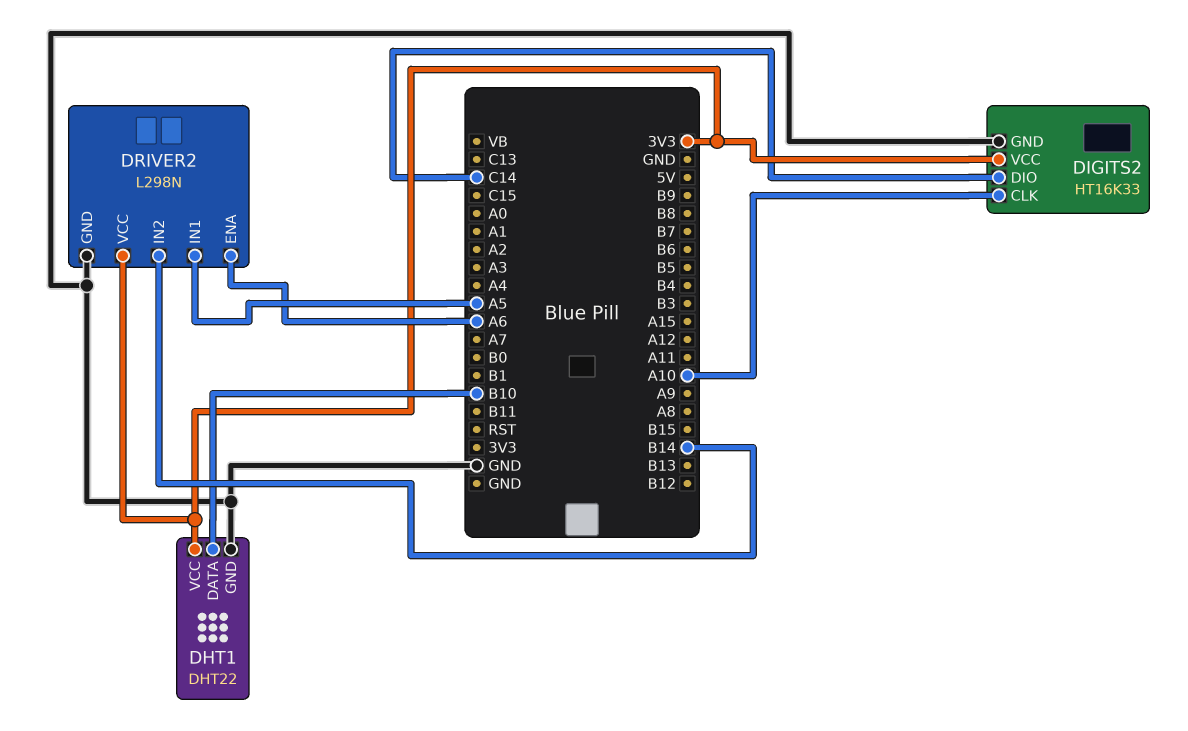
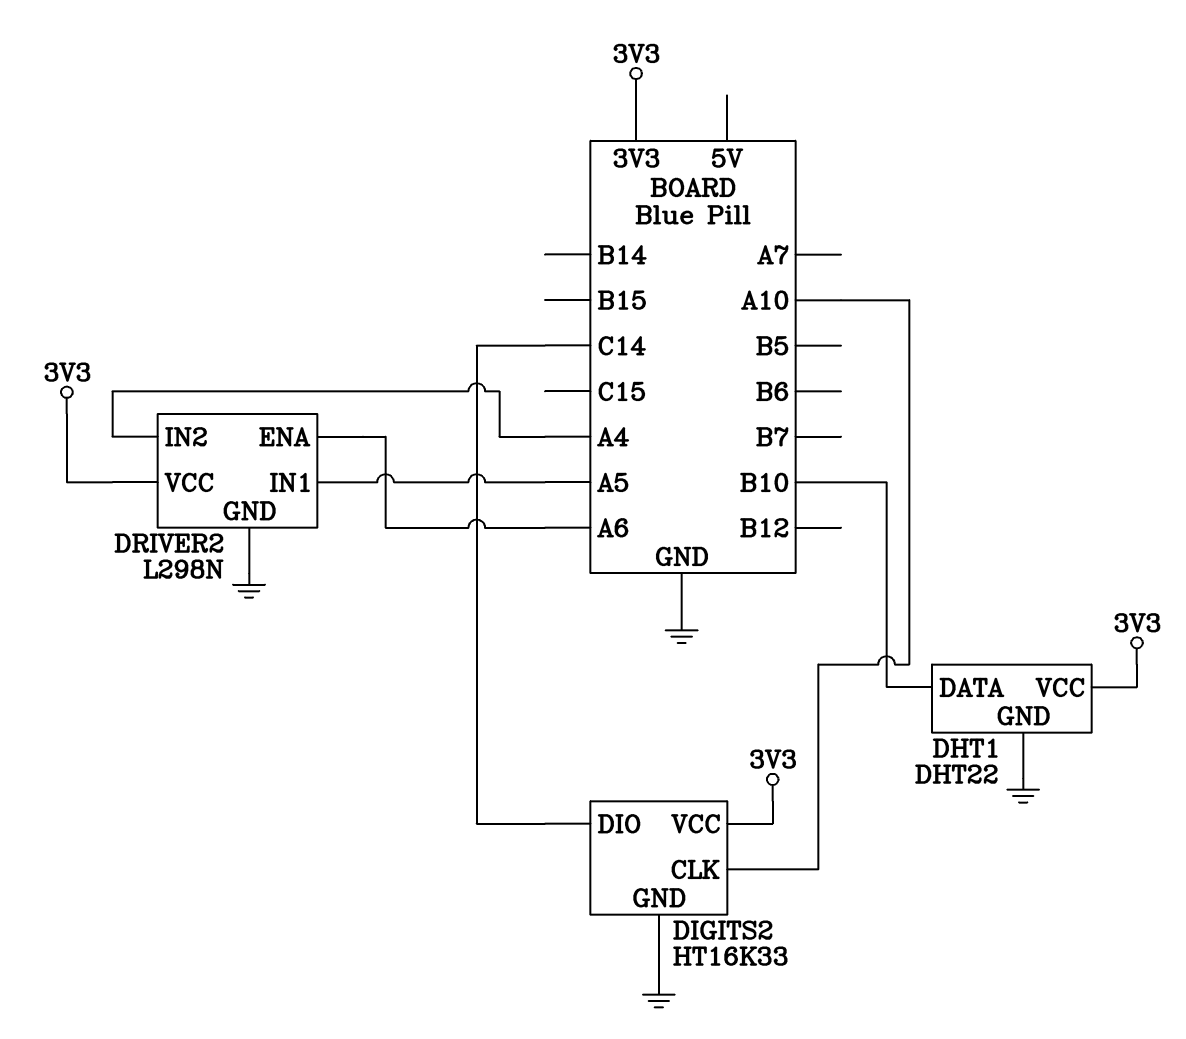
DRIVER2 pin IN2: B14 -> A4

